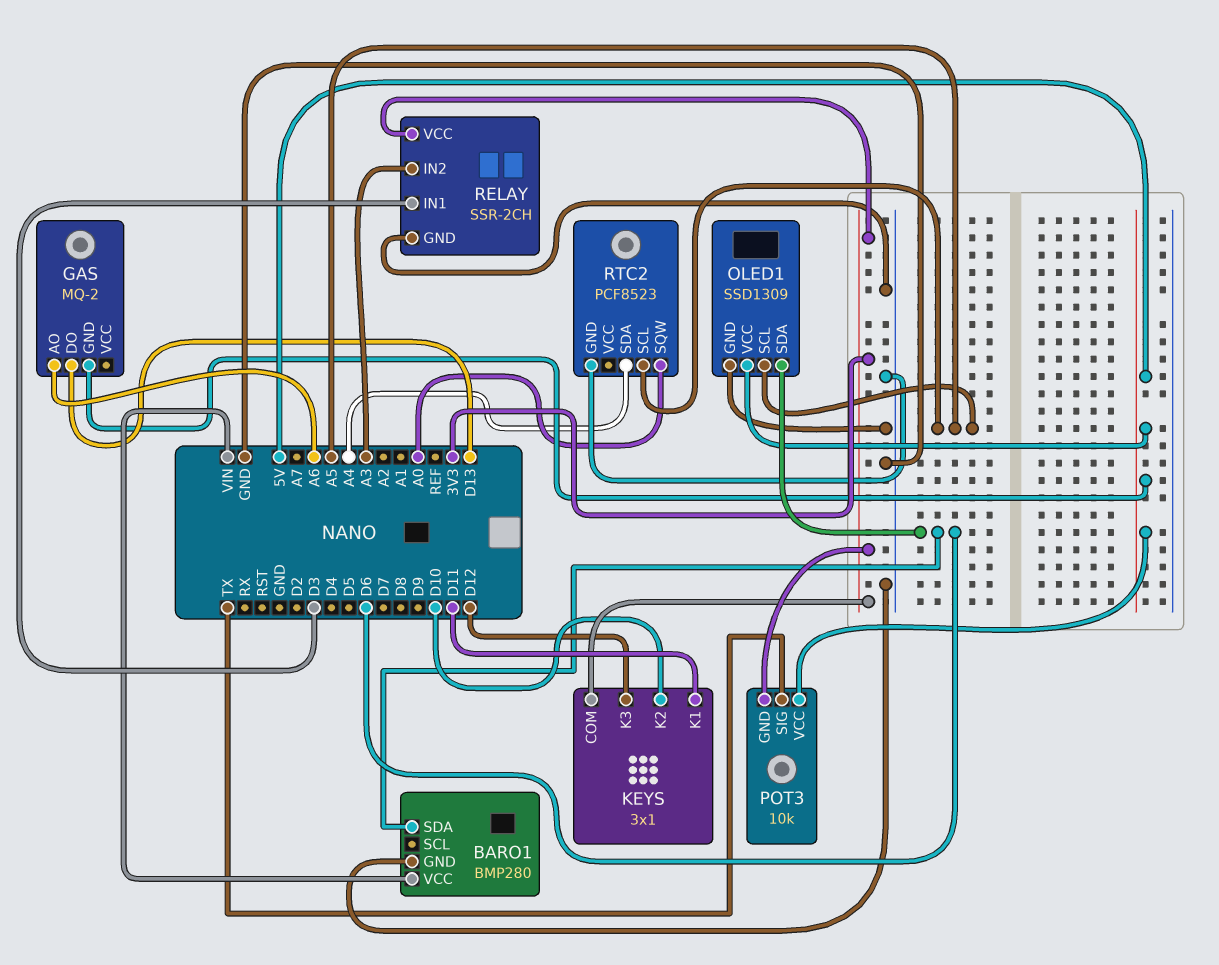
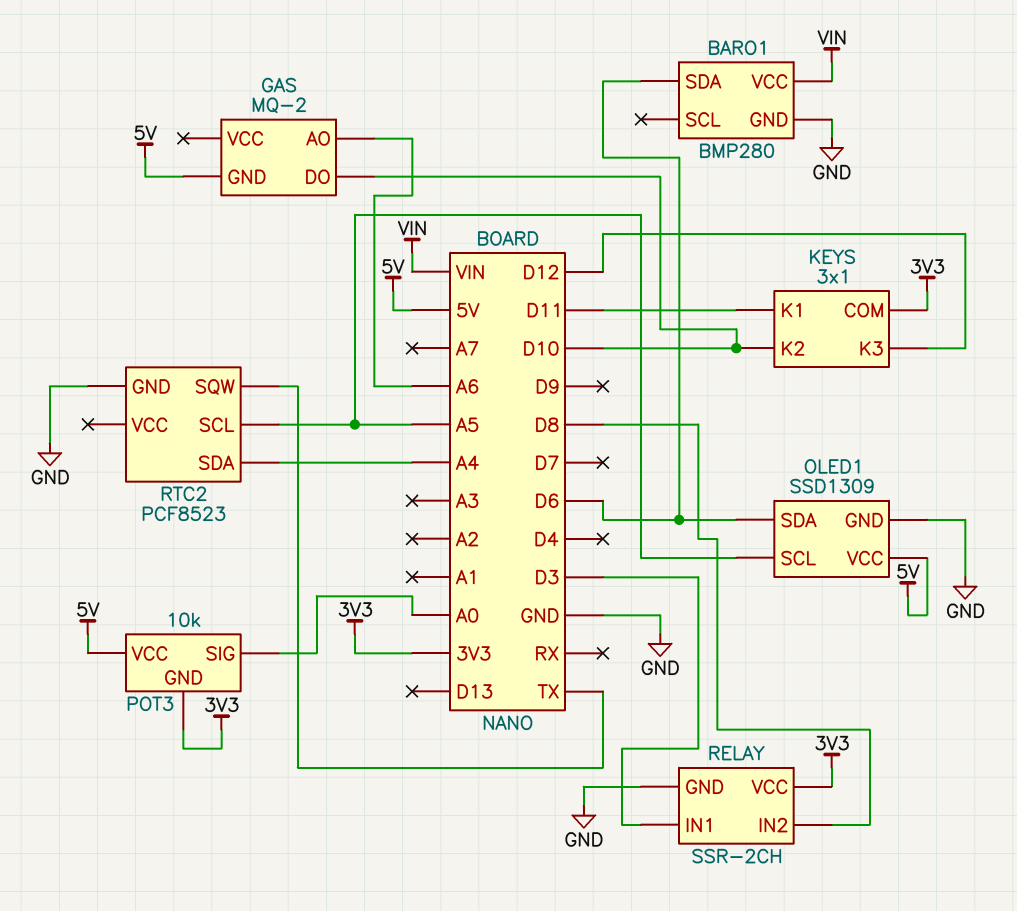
GAS pin DO: D13 -> D10
POT3 pin SIG: TX -> A0
RELAY pin IN2: A3 -> D8
RTC2 pin SQW: A0 -> TX

